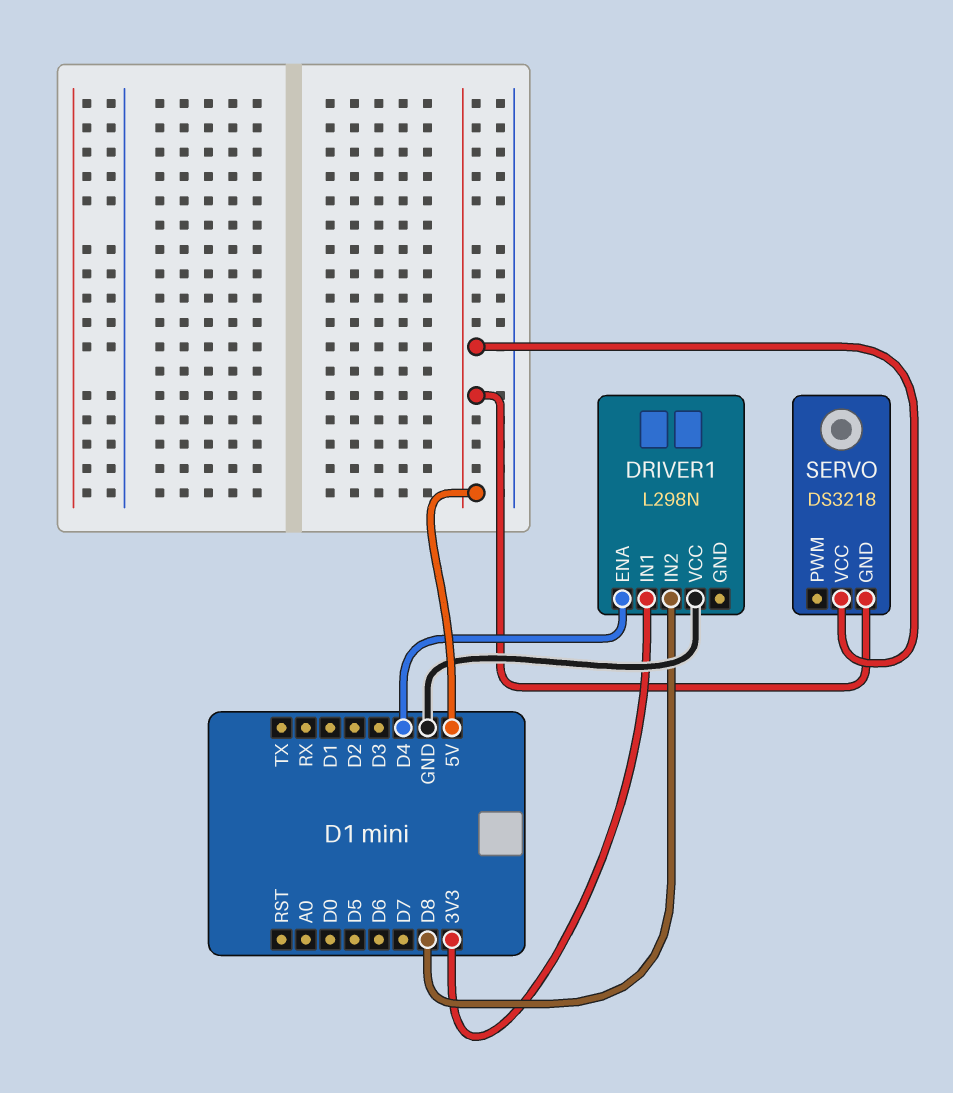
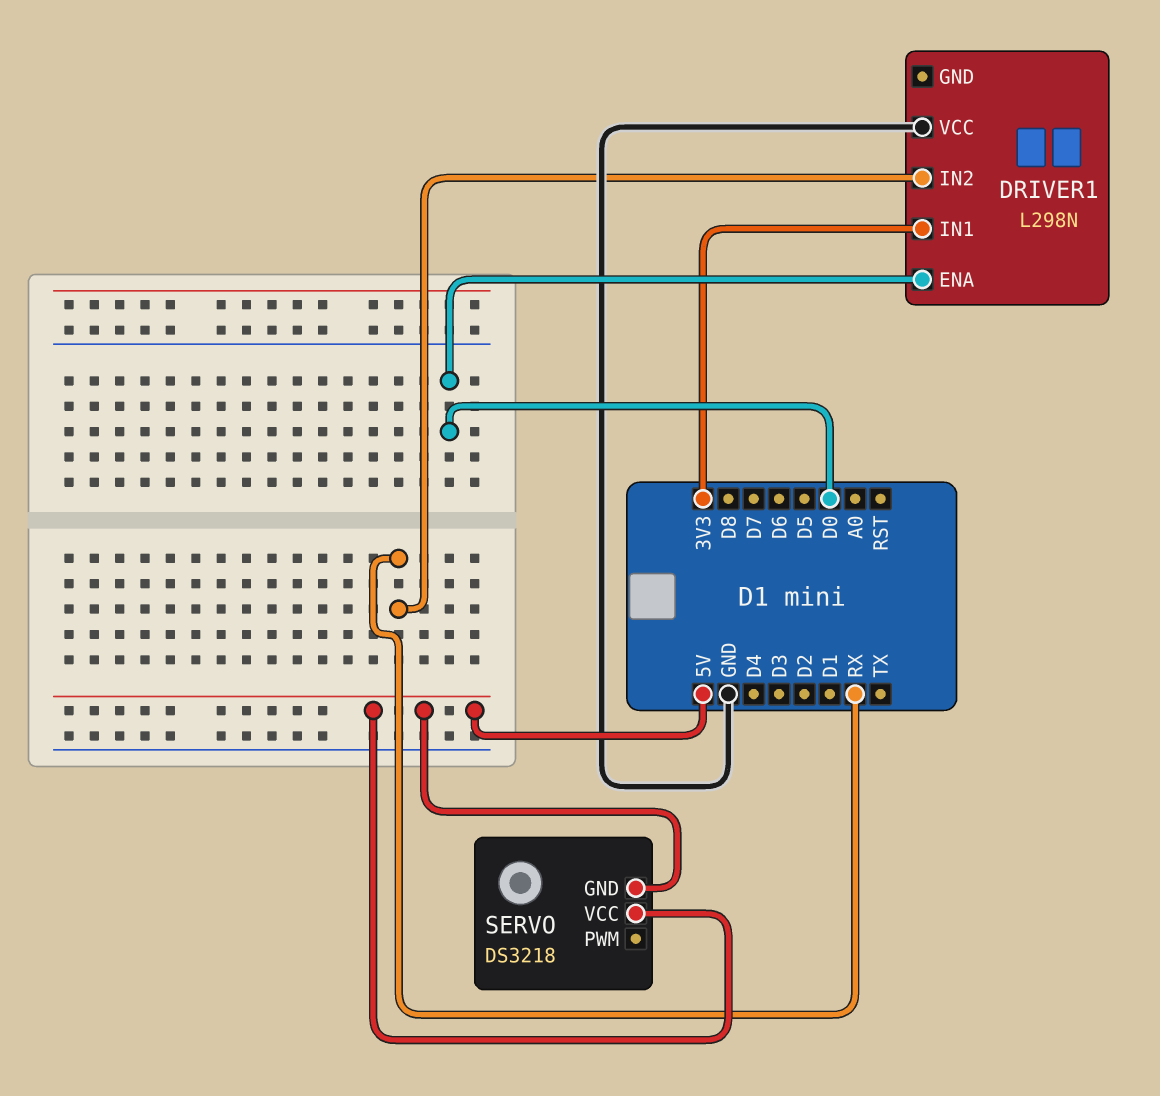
DRIVER1 pin ENA: D4 -> D0
DRIVER1 pin IN2: D8 -> RX

